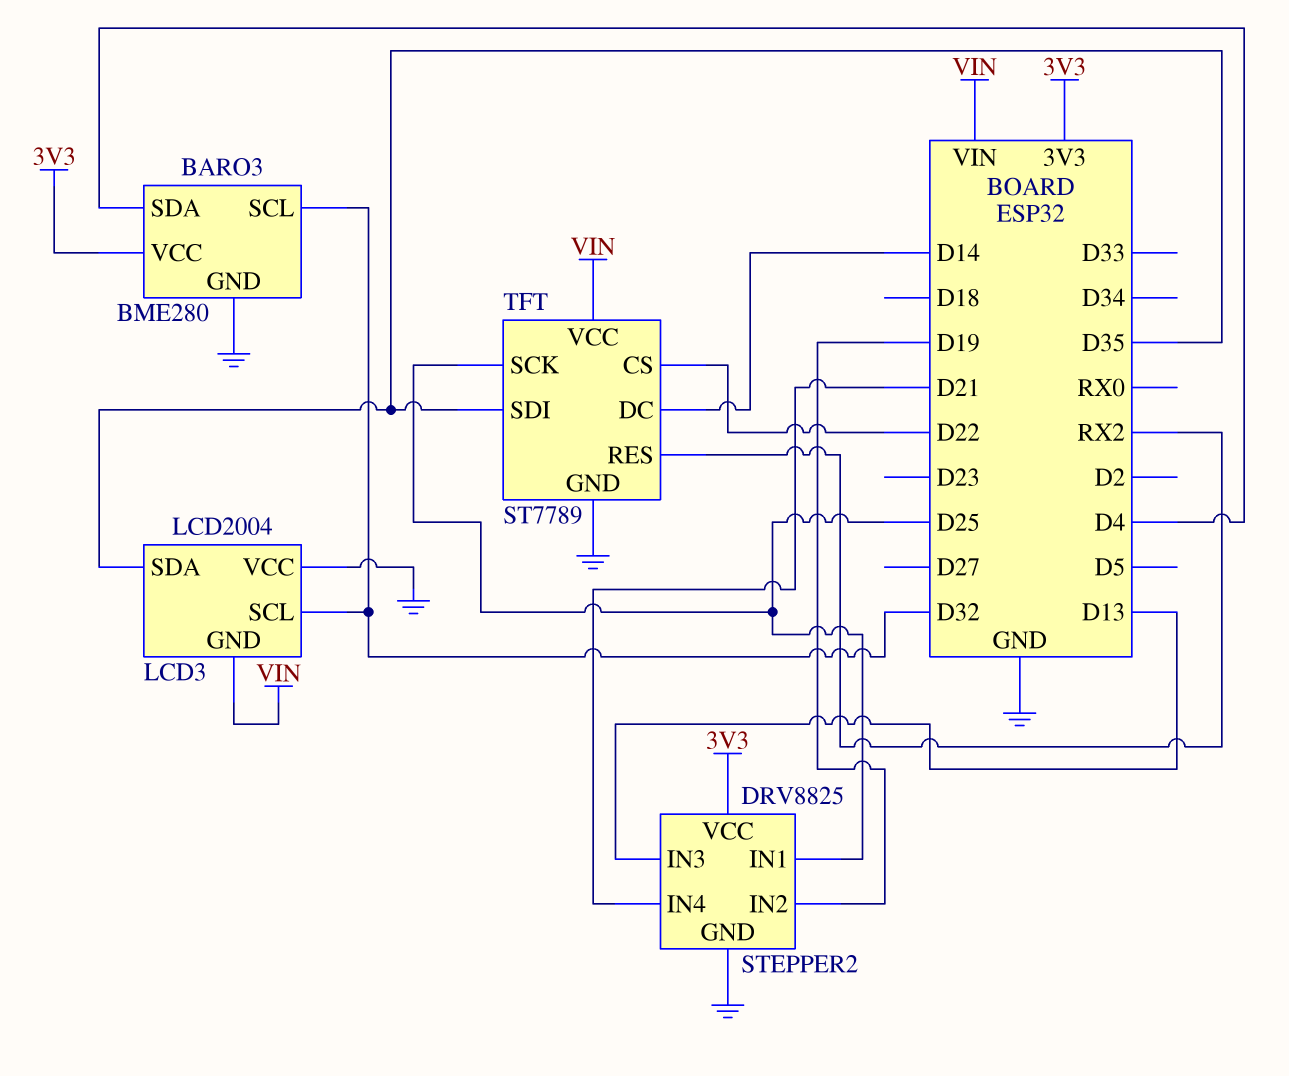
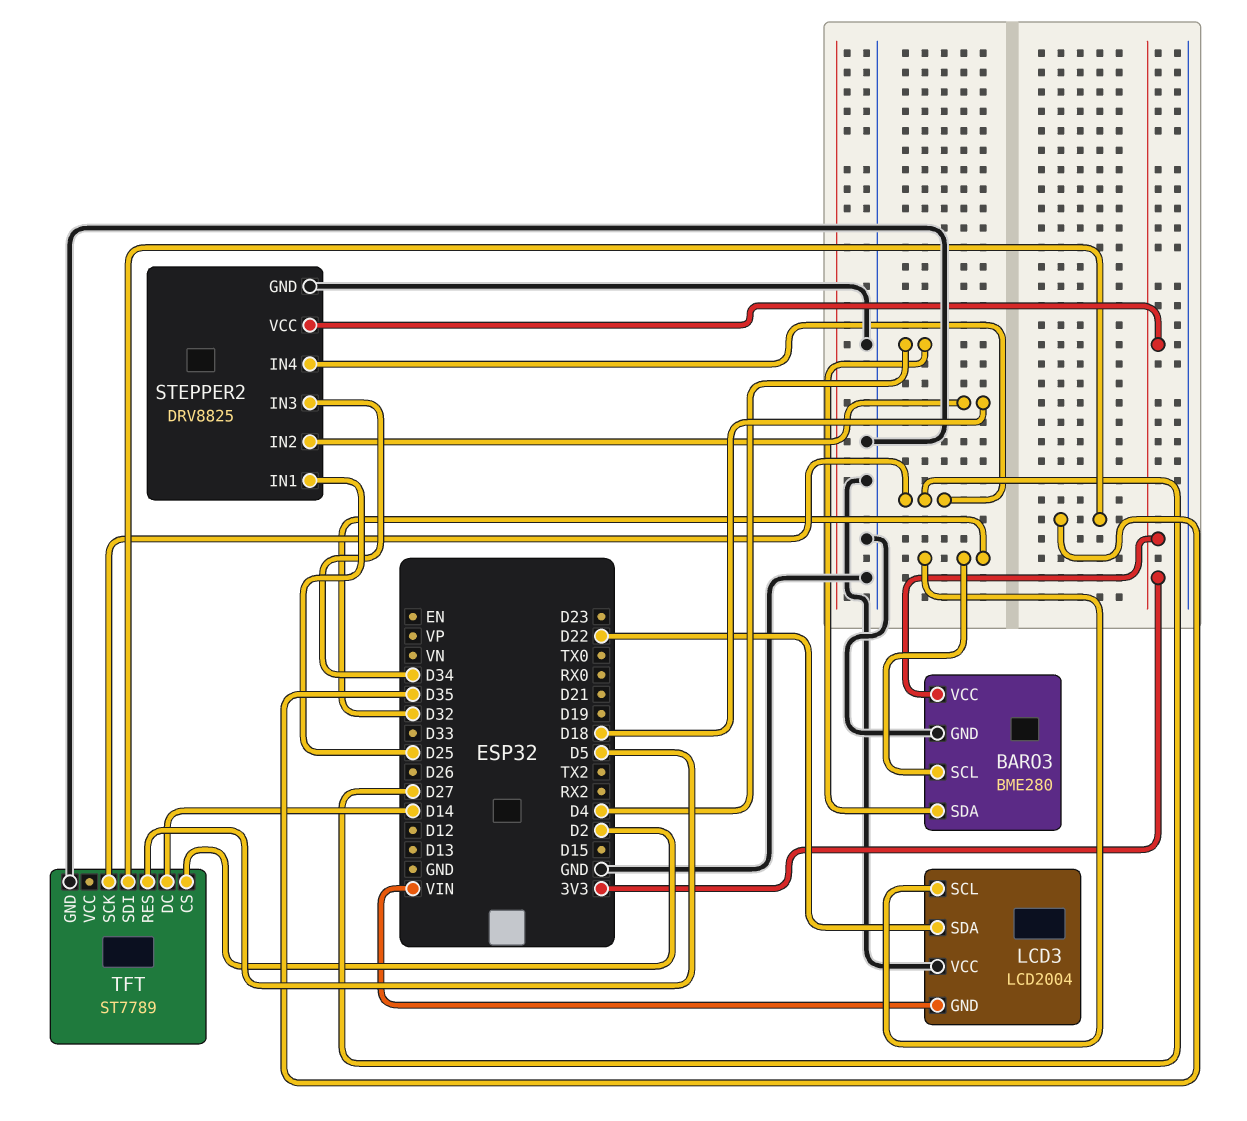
LCD3 pin SDA: D35 -> D22
STEPPER2 pin IN2: D19 -> D18
STEPPER2 pin IN3: D13 -> D34
STEPPER2 pin IN4: D21 -> D27
TFT pin CS: D22 -> D2
TFT pin RES: RX2 -> D5
TFT pin SCK: D25 -> D27
TFT pin VCC: VIN -> none

